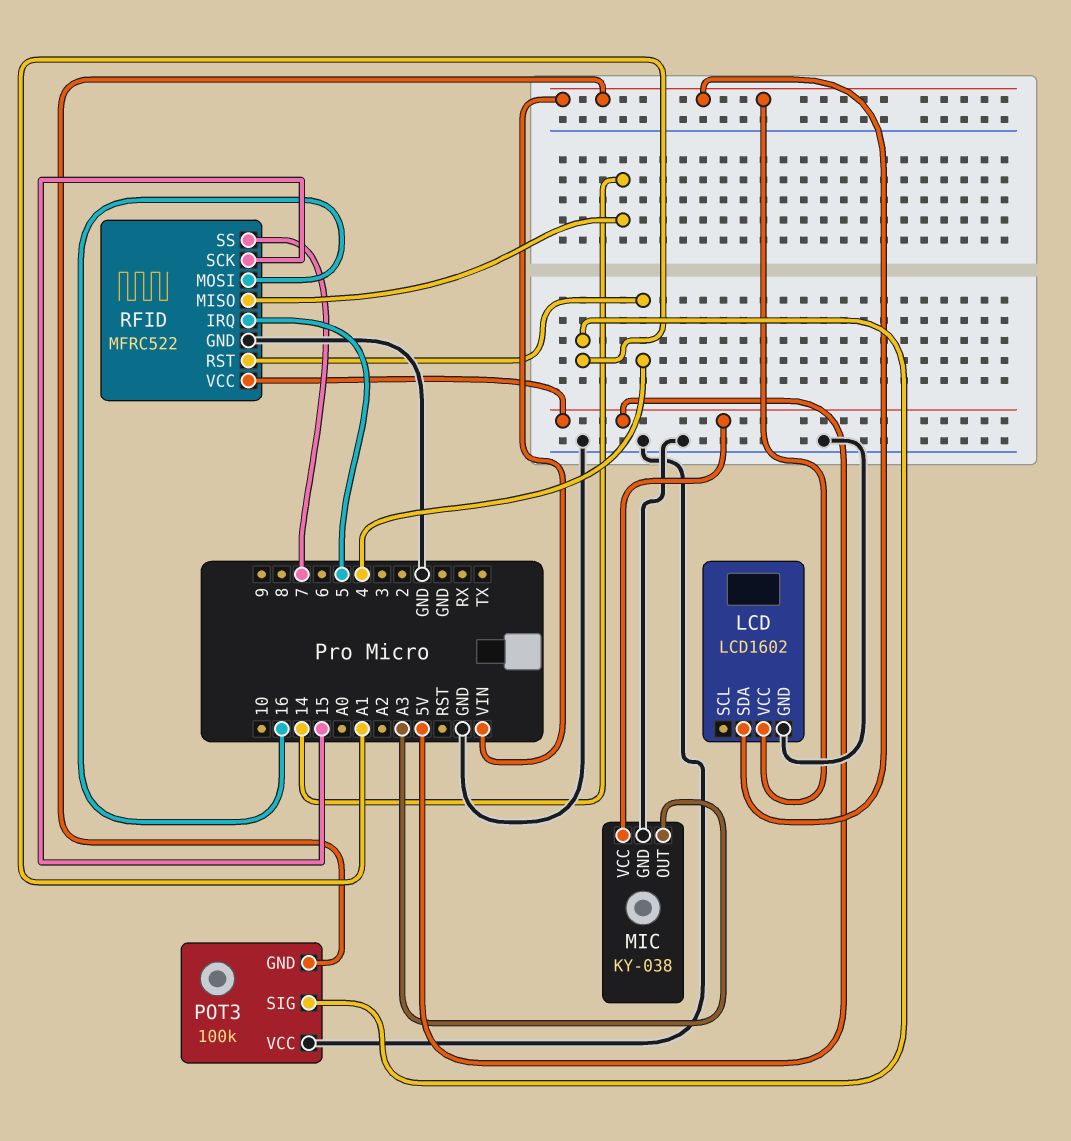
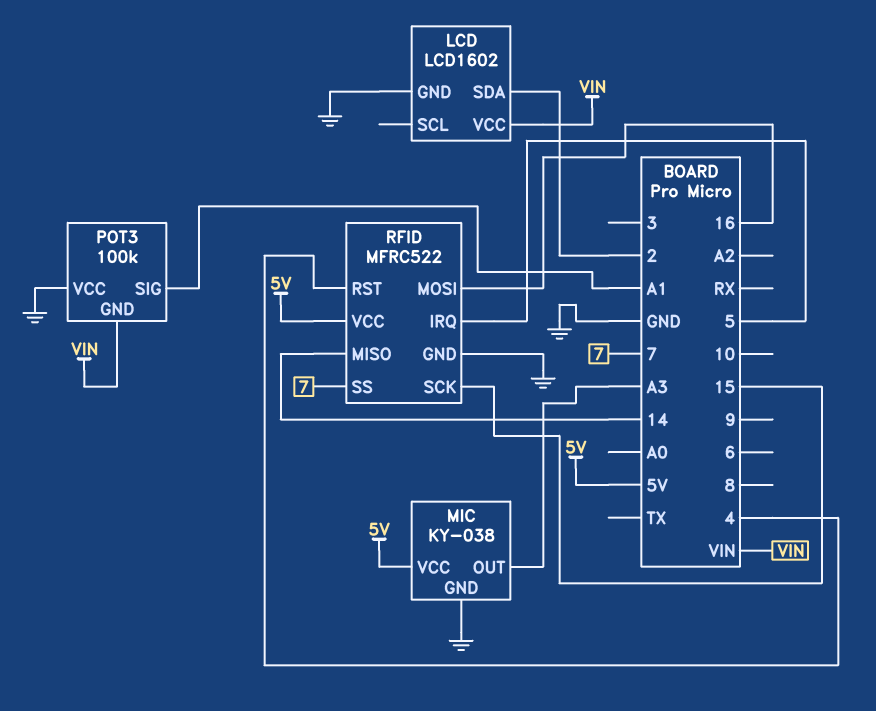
LCD pin SDA: VIN -> 2

